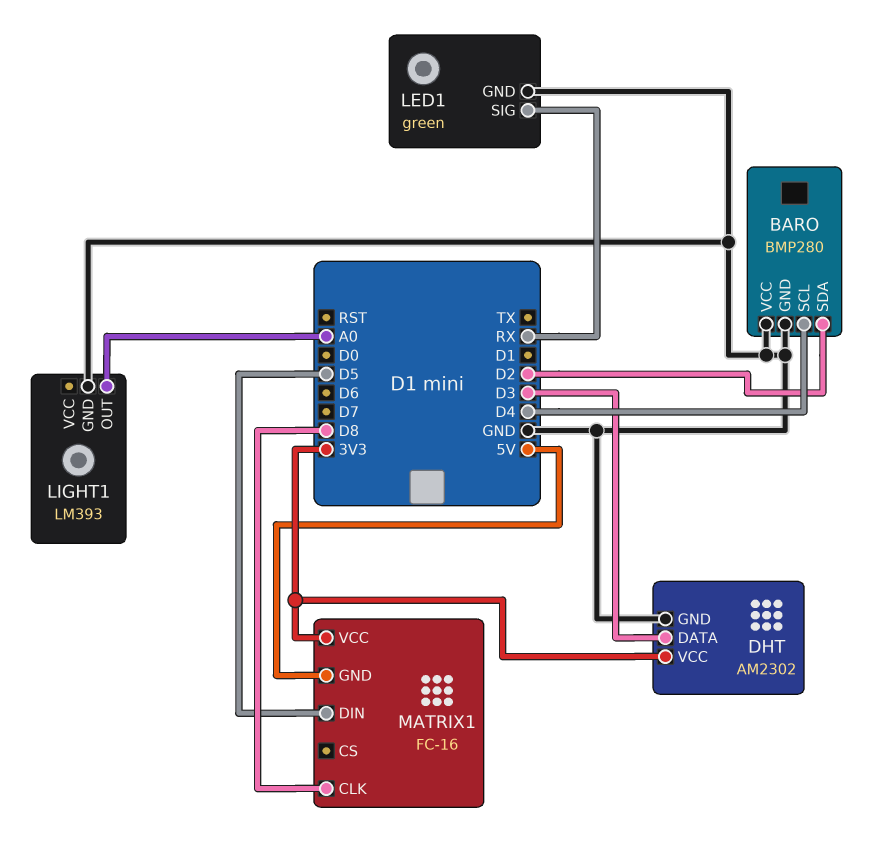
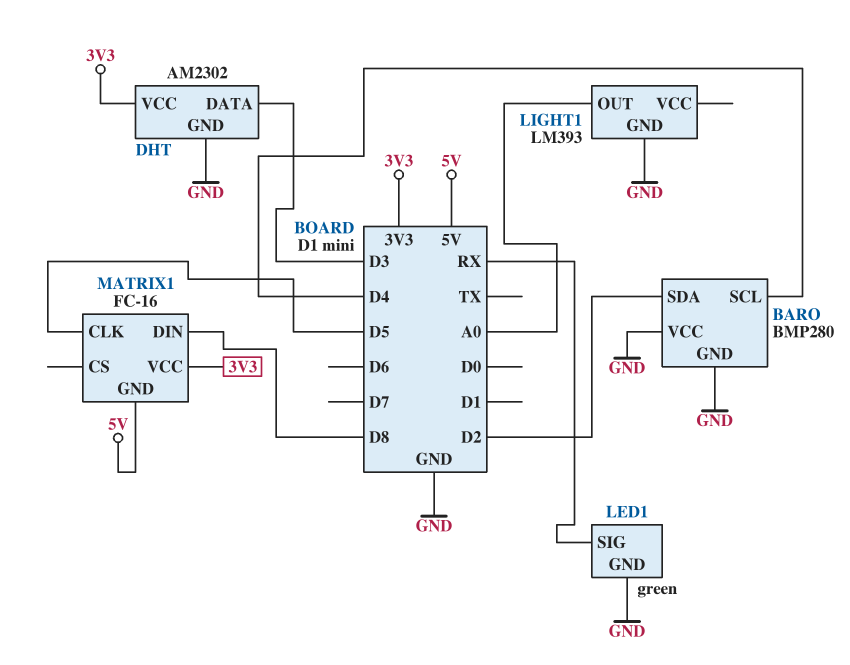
MATRIX1 pin CLK: D8 -> D5
MATRIX1 pin DIN: D5 -> D8

